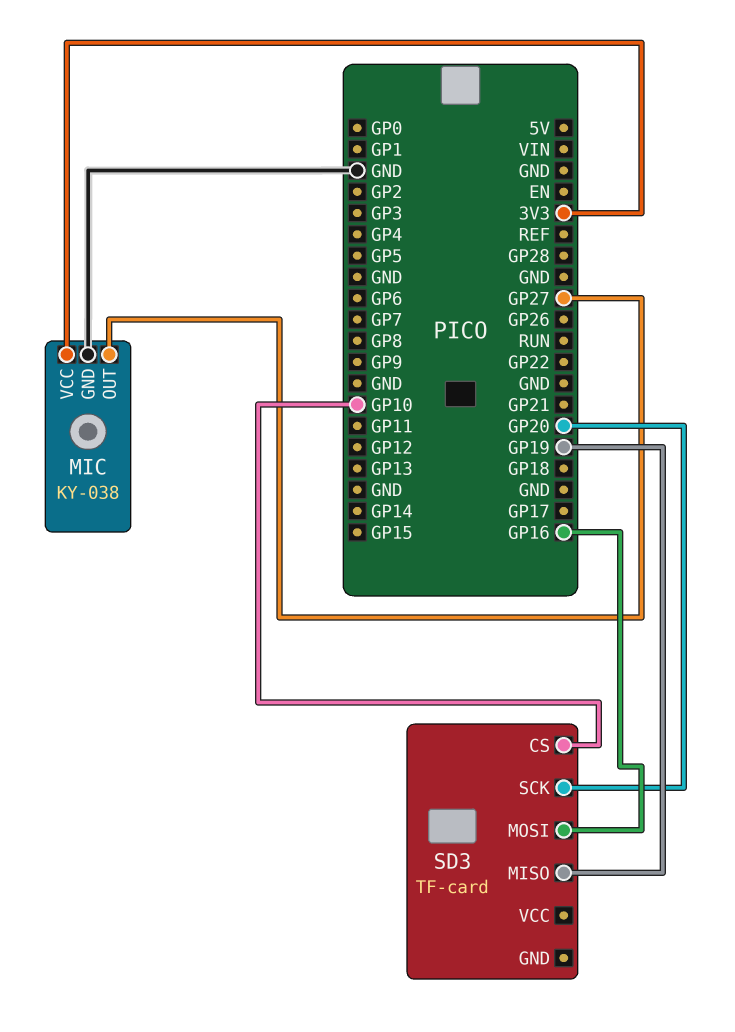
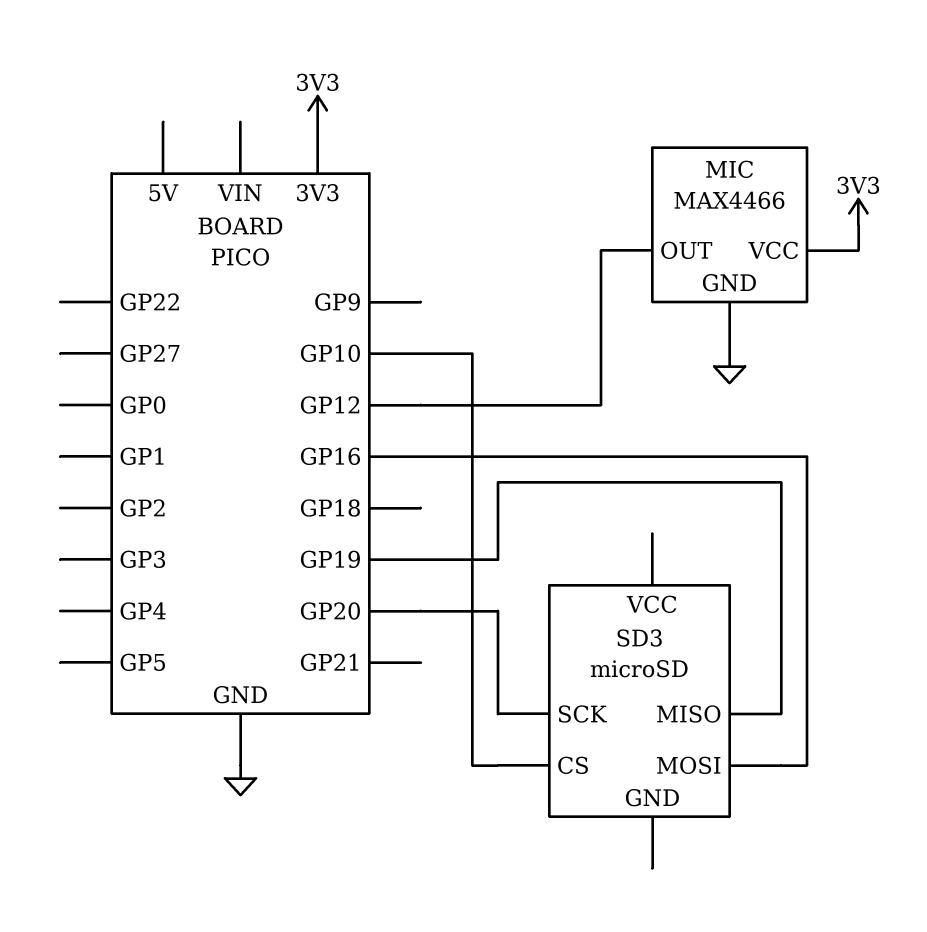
MIC: KY-038 -> MAX4466
MIC pin OUT: GP27 -> GP12
SD3: TF-card -> microSD

